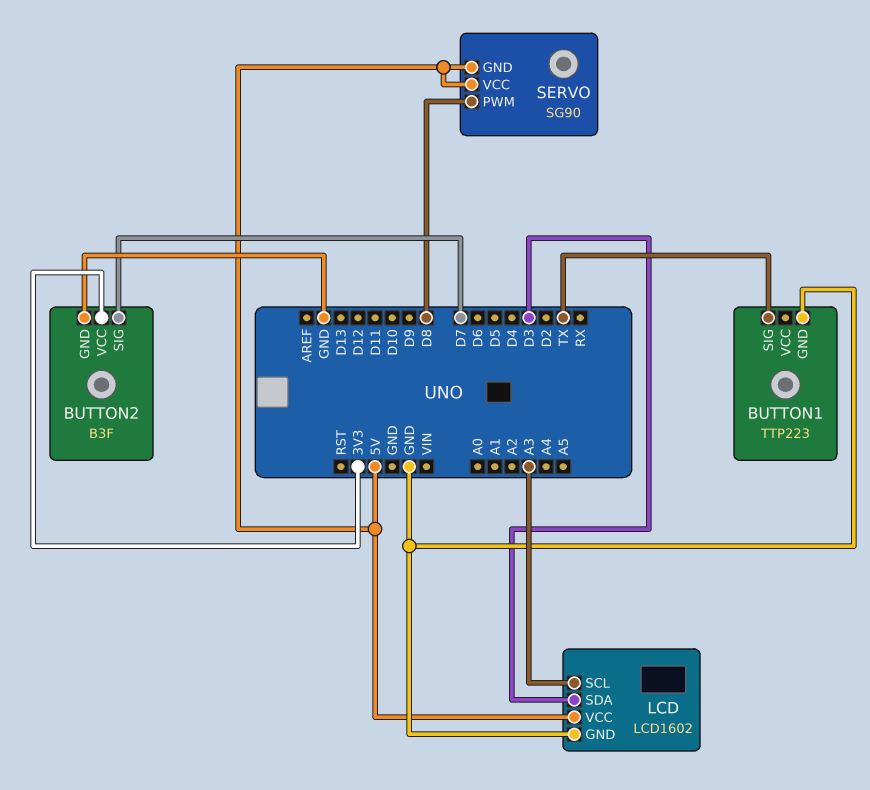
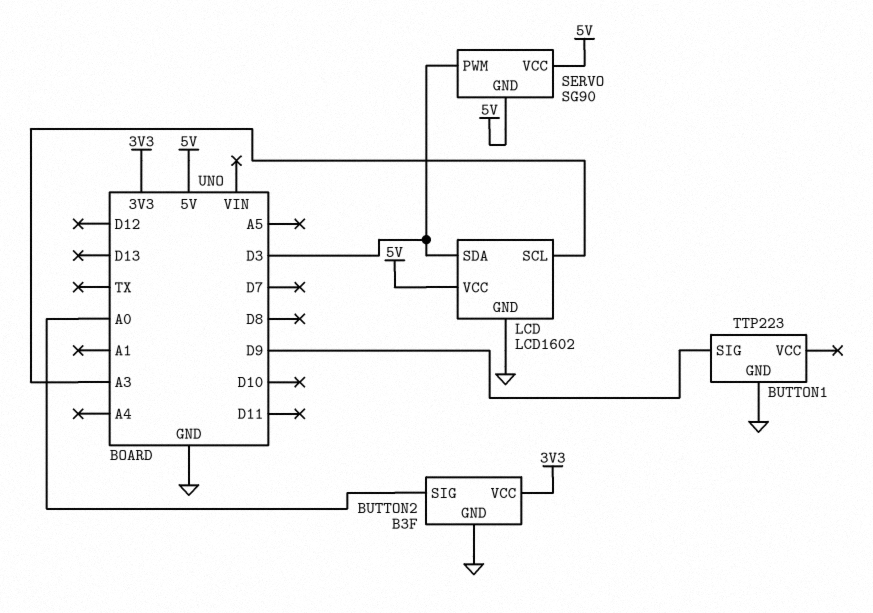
BUTTON1 pin SIG: TX -> D9
BUTTON2 pin SIG: D7 -> A0
SERVO pin PWM: D8 -> D3

